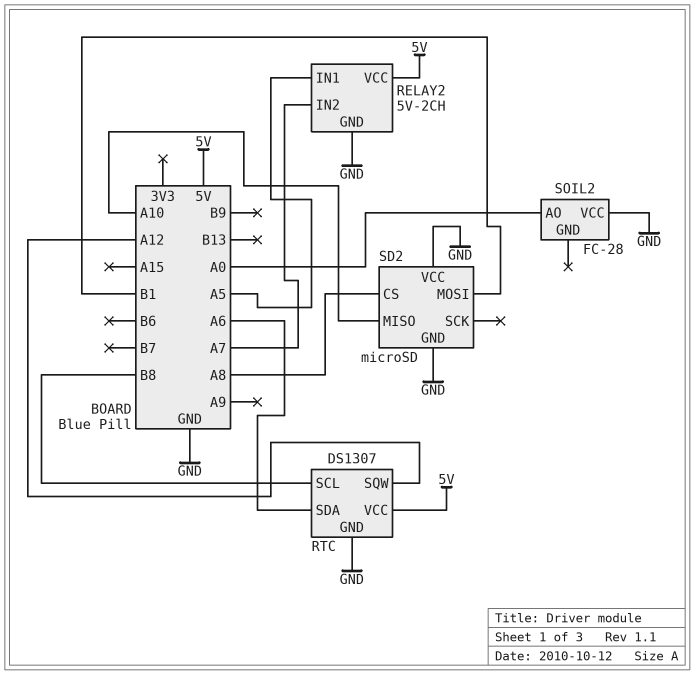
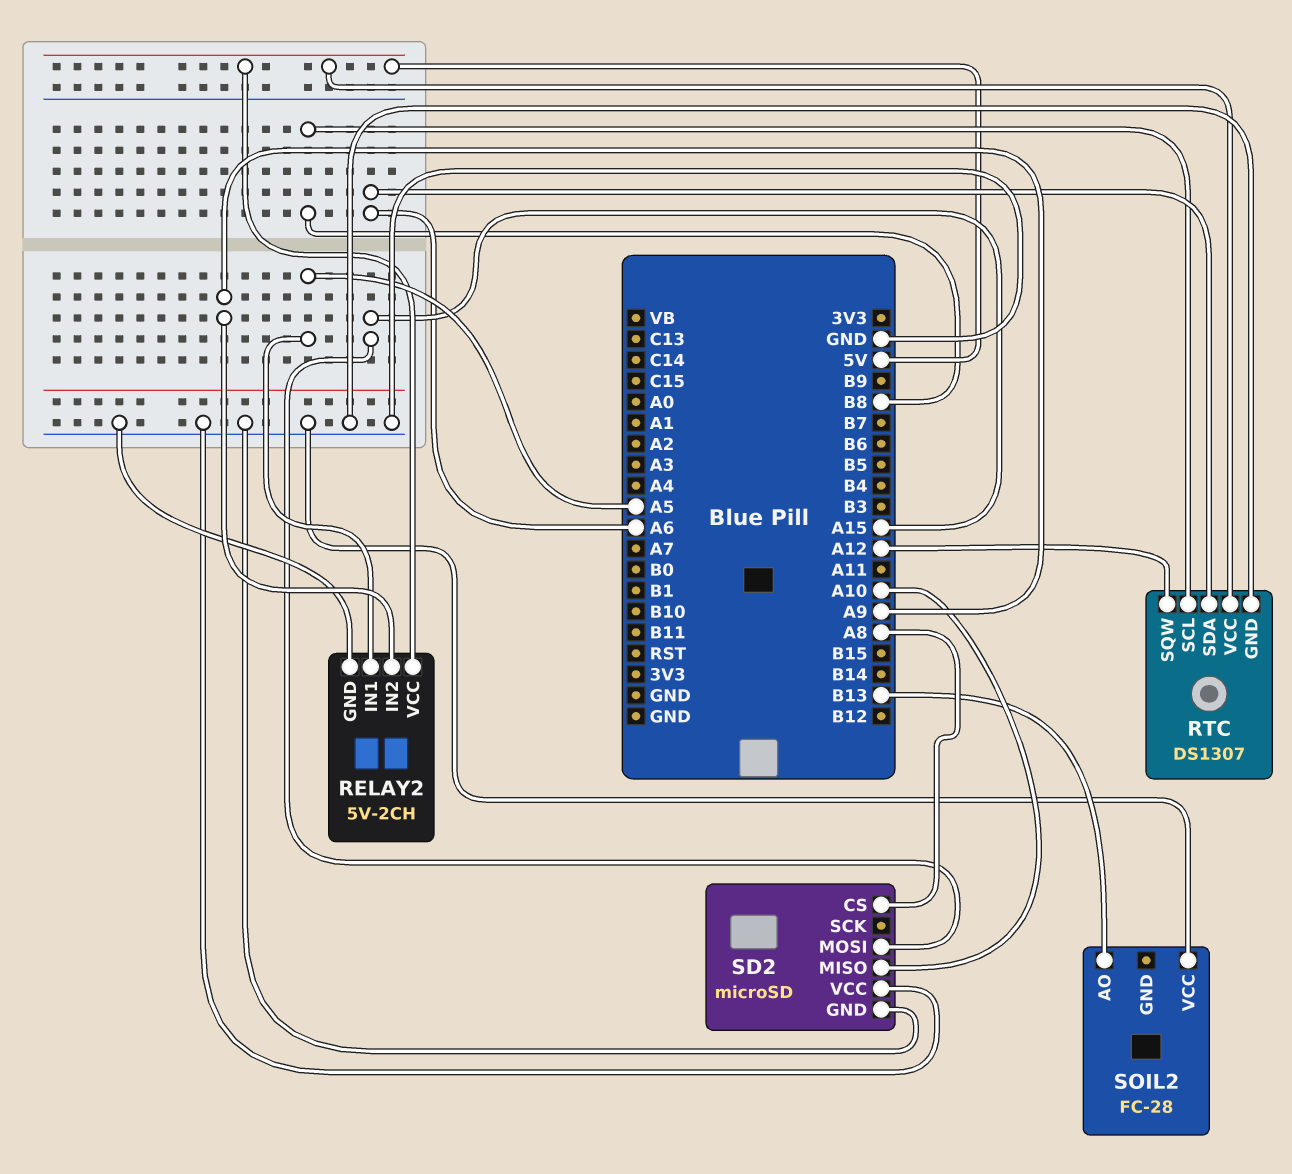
RELAY2 pin IN2: A7 -> A9
SD2 pin MOSI: B1 -> A15
SOIL2 pin AO: A0 -> B13

